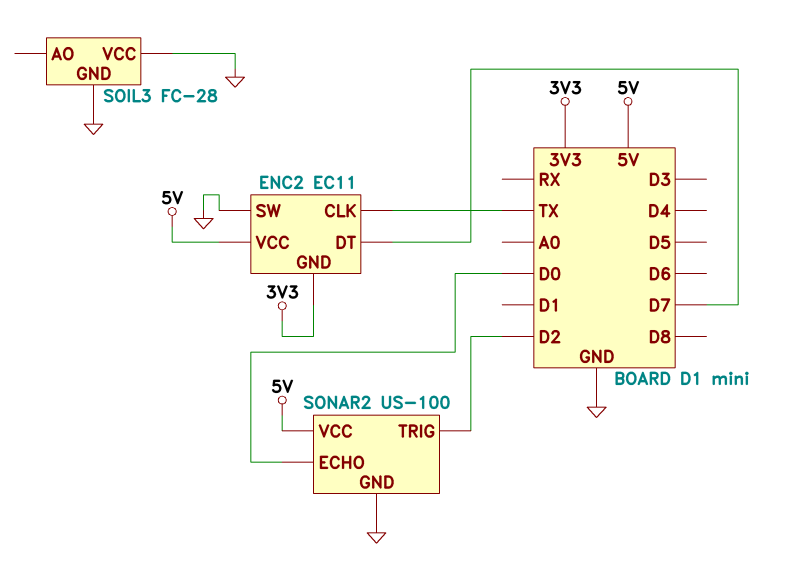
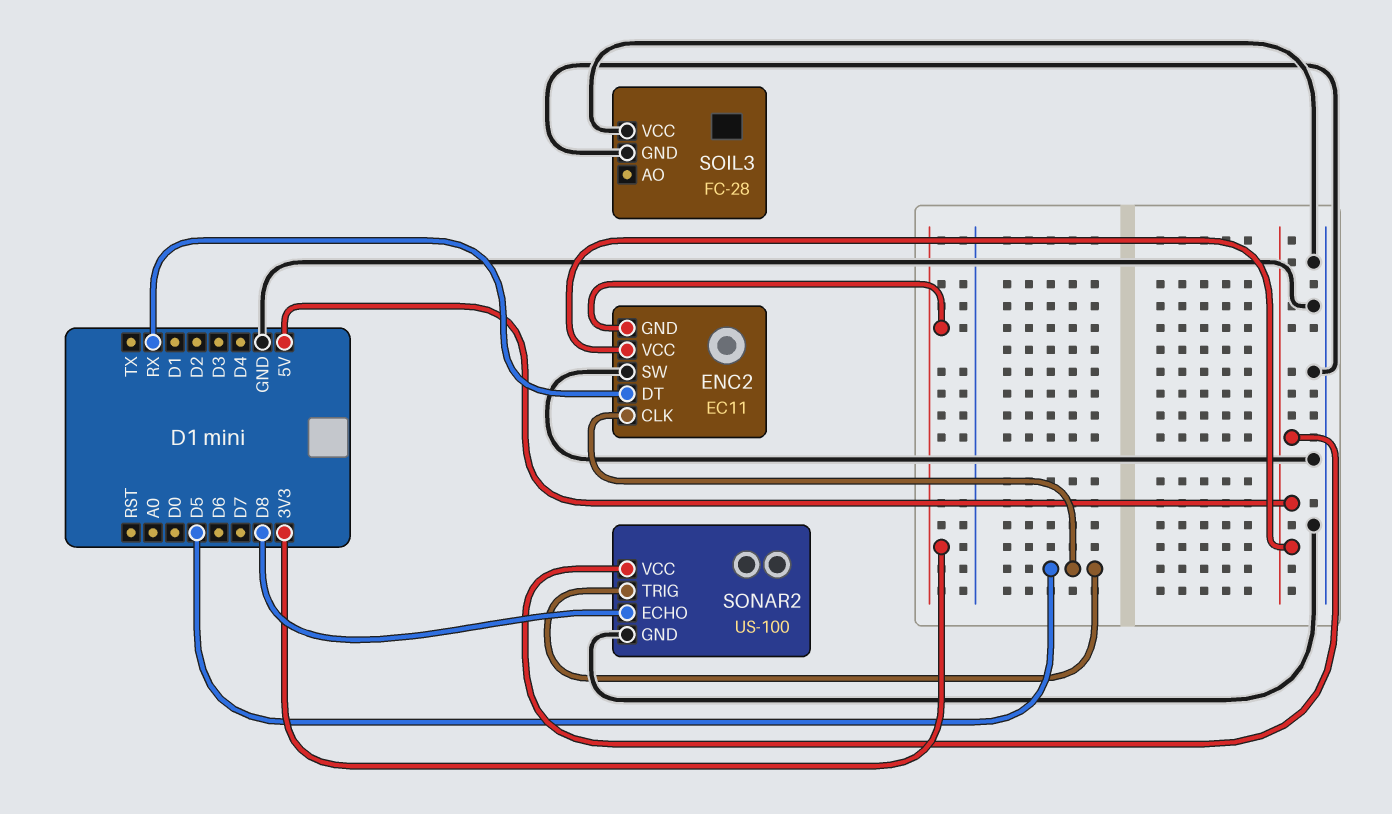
ENC2 pin CLK: TX -> D5
ENC2 pin DT: D7 -> RX
SONAR2 pin ECHO: D0 -> D8
SONAR2 pin TRIG: D2 -> D5

